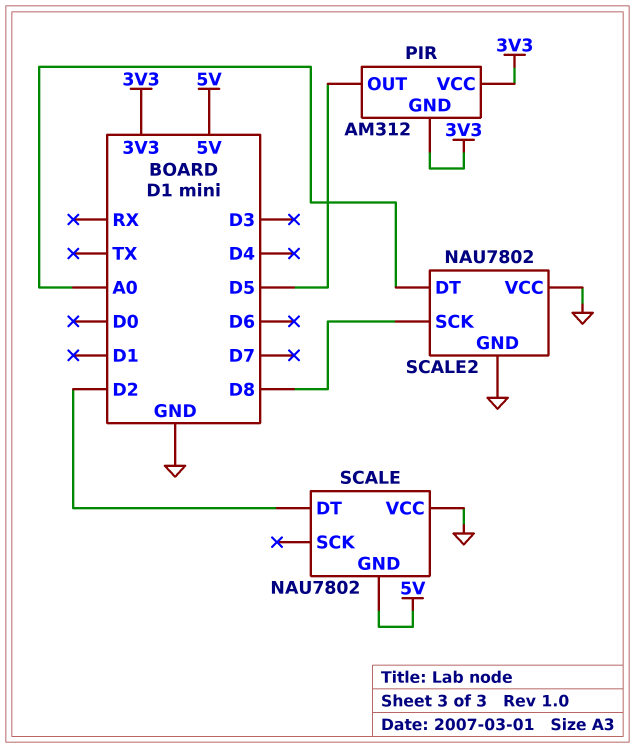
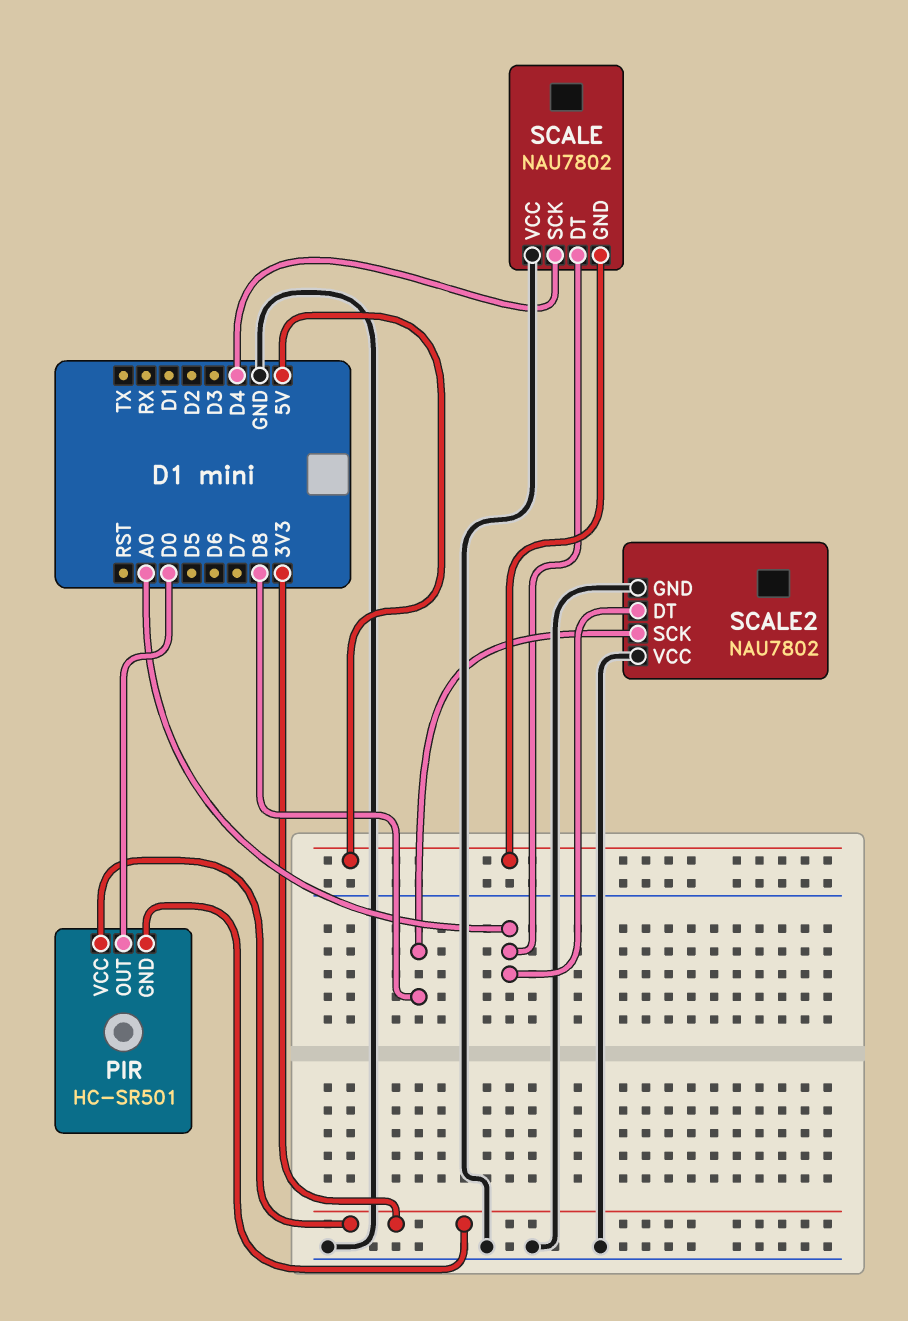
PIR: AM312 -> HC-SR501
PIR pin OUT: D5 -> D0
SCALE pin DT: D2 -> A0
SCALE pin SCK: none -> D4

